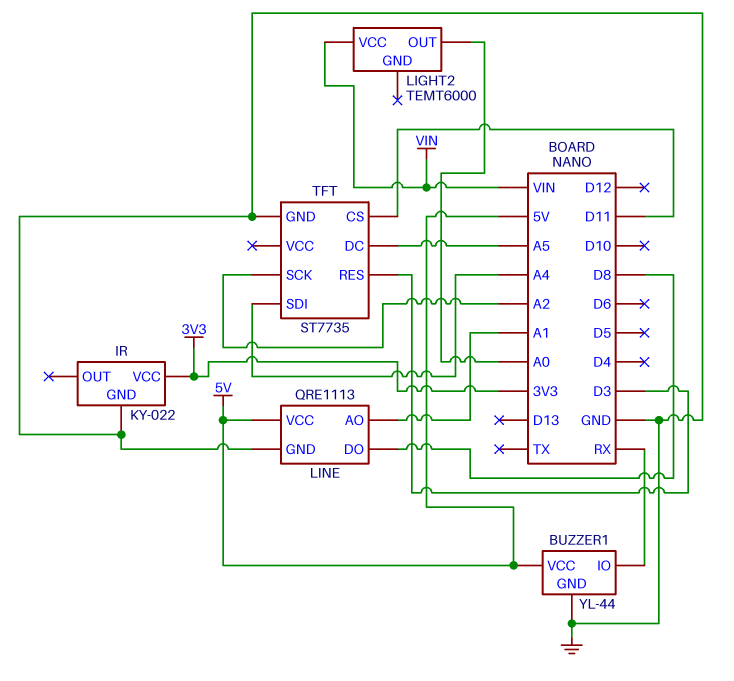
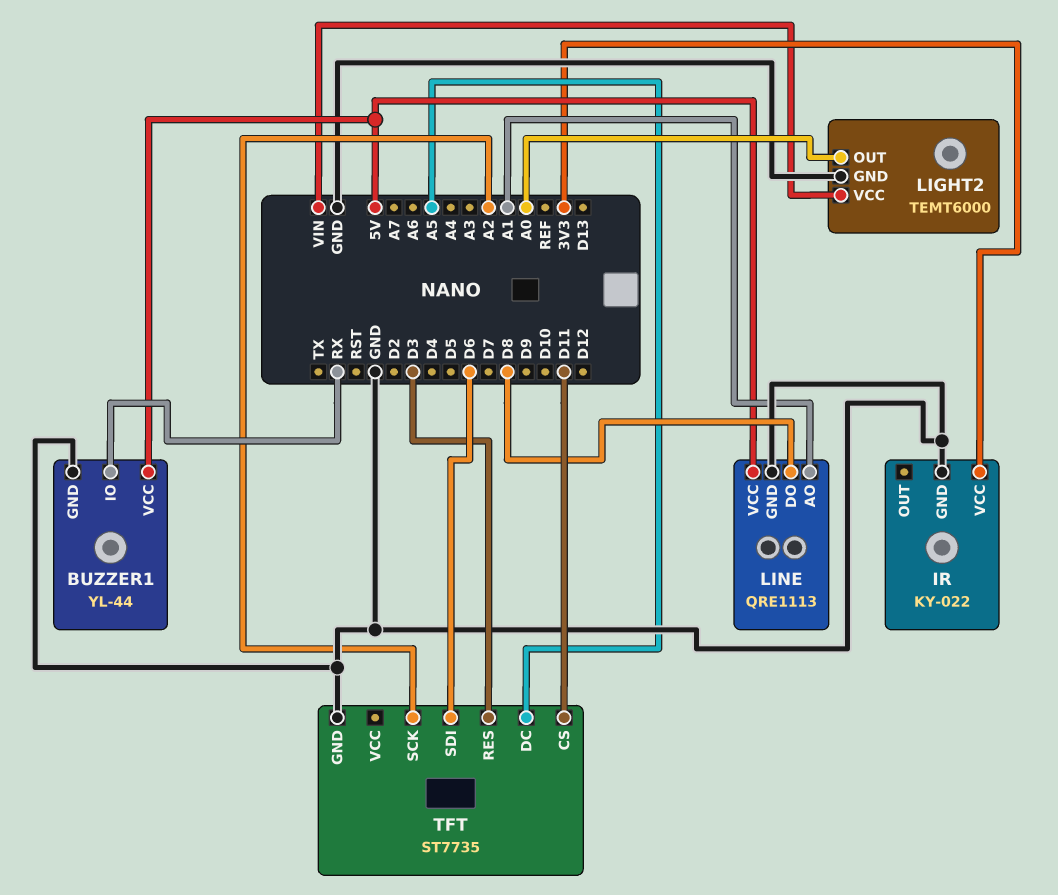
LIGHT2 pin GND: none -> GND
TFT pin SDI: A4 -> D6

